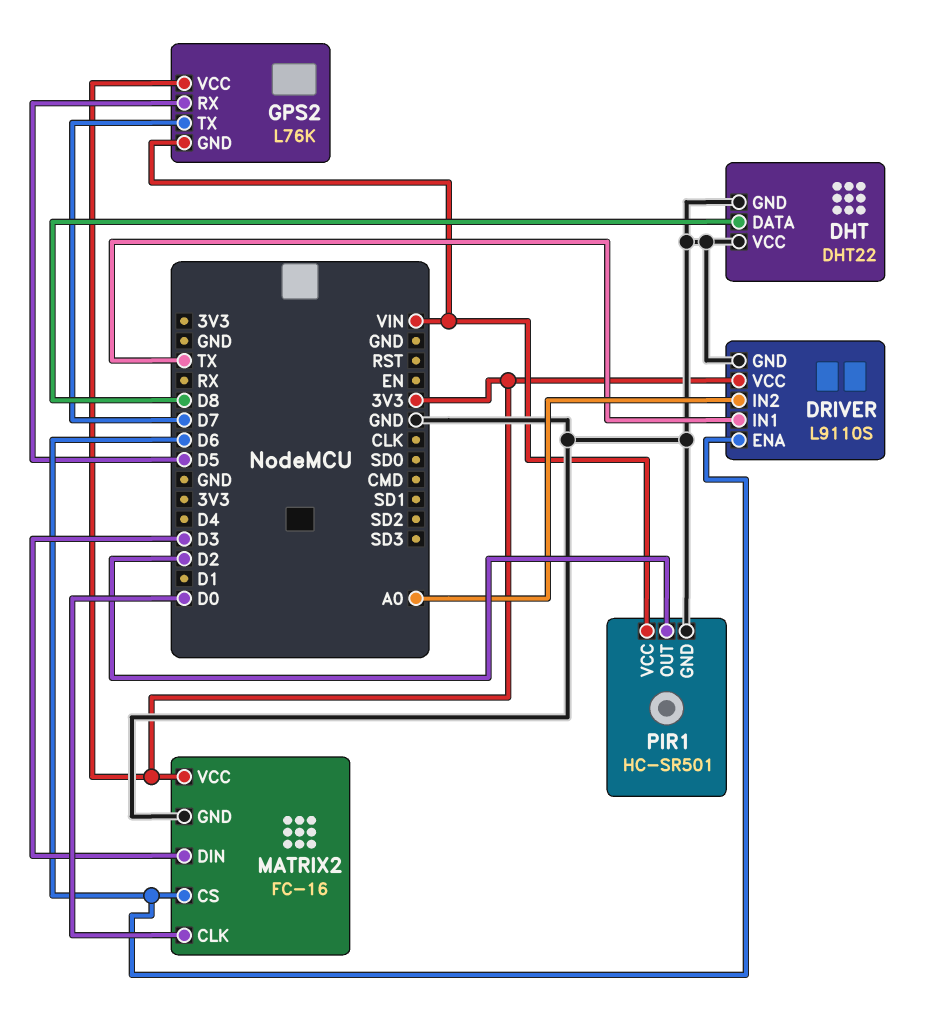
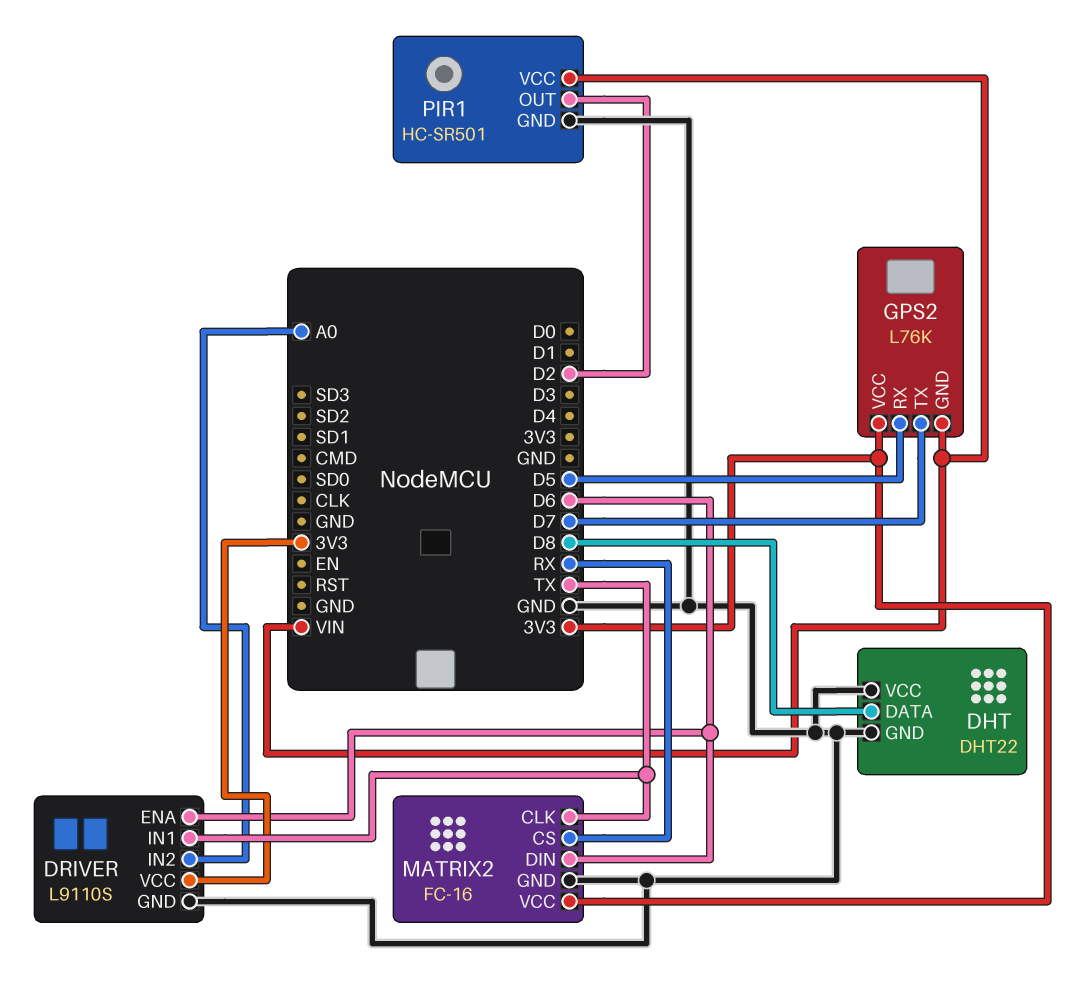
MATRIX2 pin CLK: D0 -> TX
MATRIX2 pin CS: D6 -> RX
MATRIX2 pin DIN: D3 -> D6

